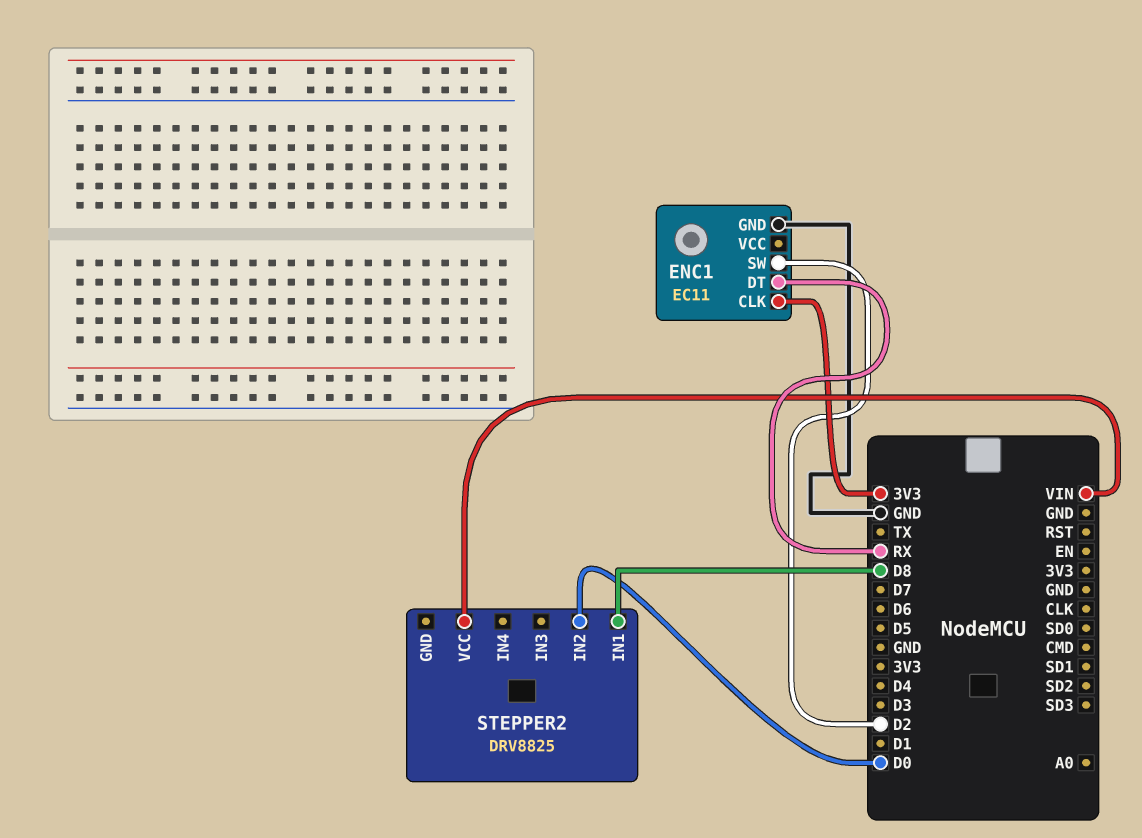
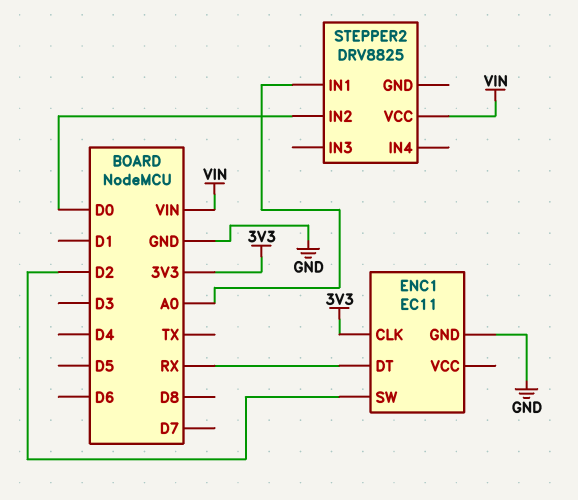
STEPPER2 pin IN1: D8 -> A0

